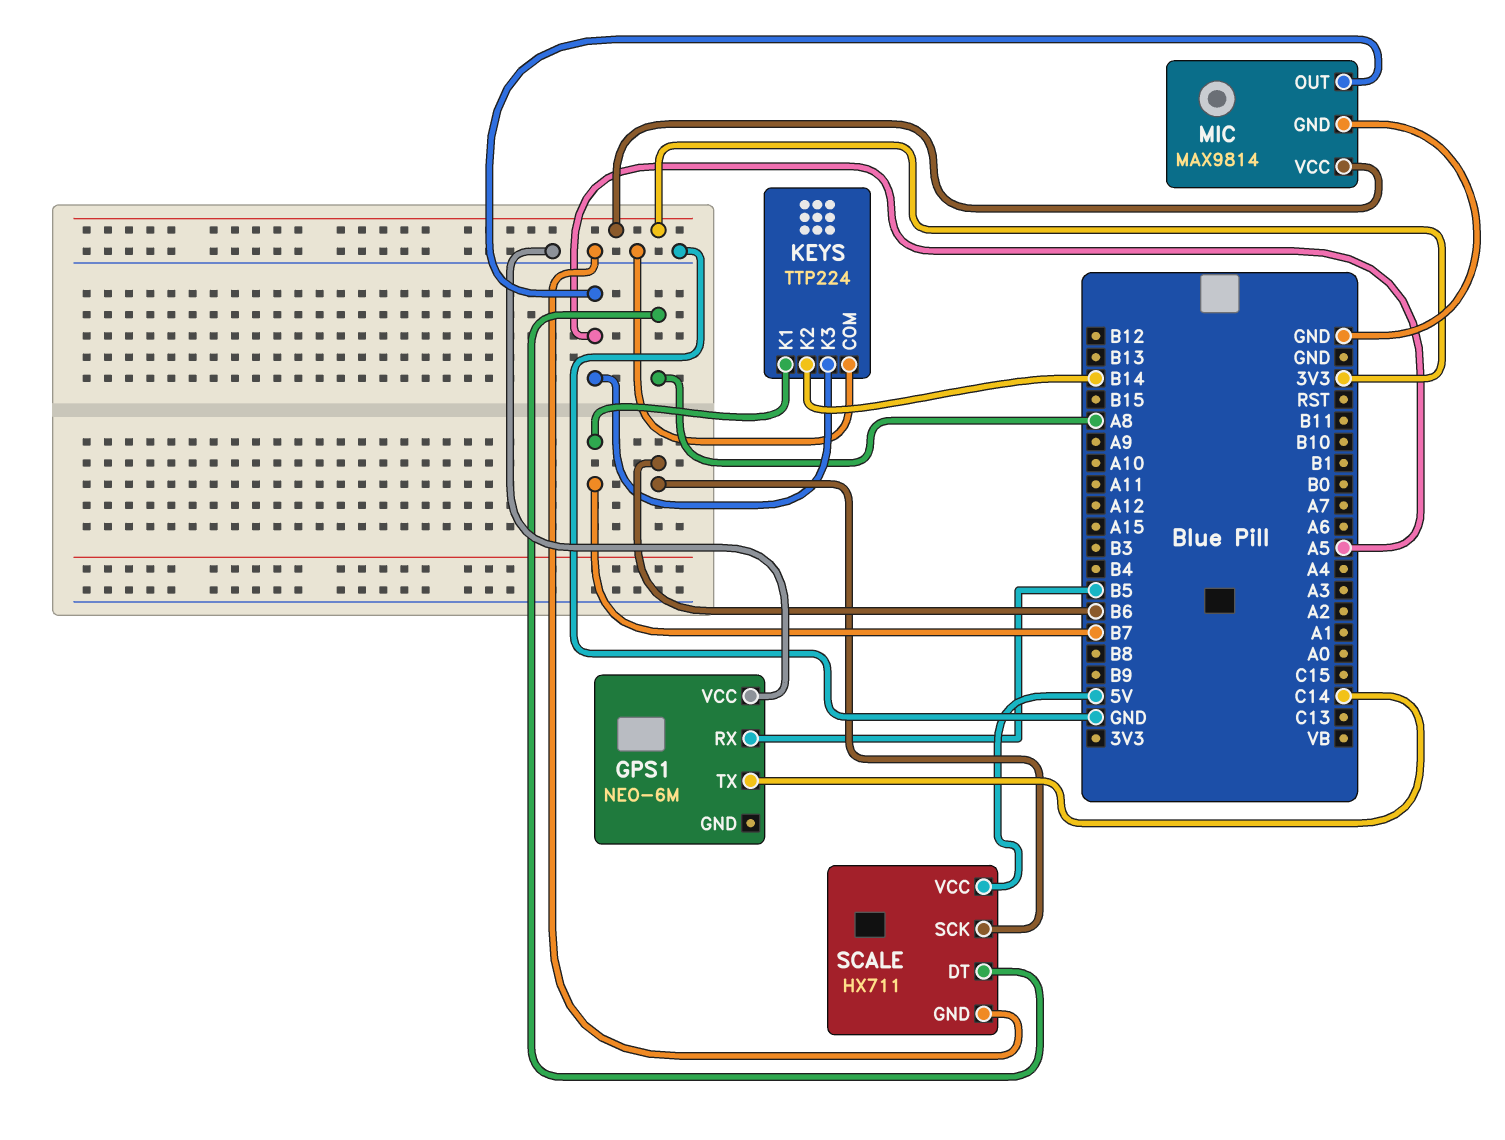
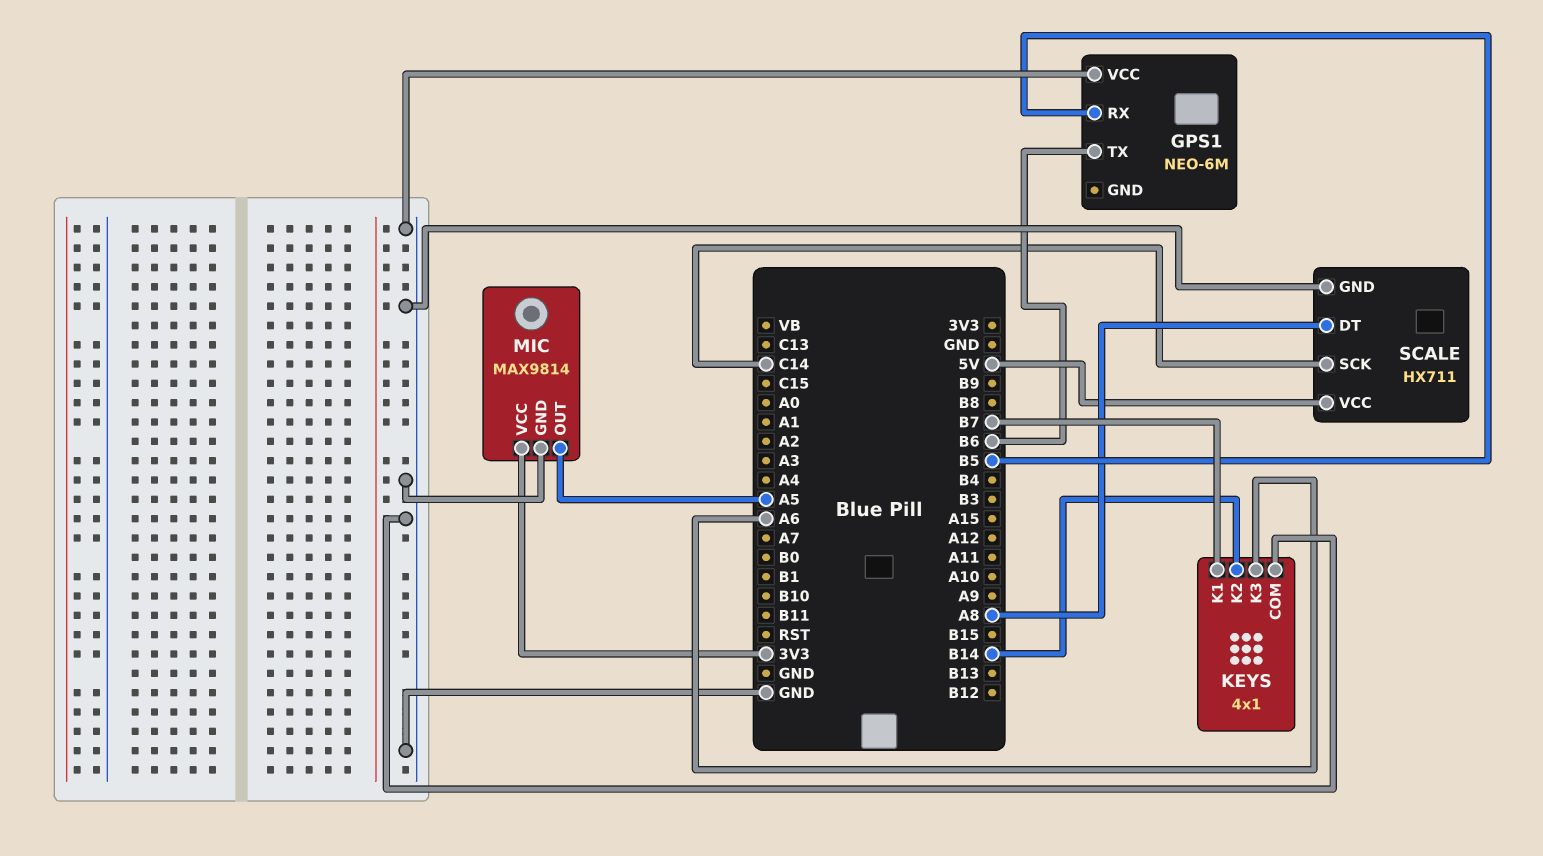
GPS1 pin TX: C14 -> B6
KEYS: TTP224 -> 4x1
KEYS pin K3: A5 -> A6
SCALE pin SCK: B6 -> C14

